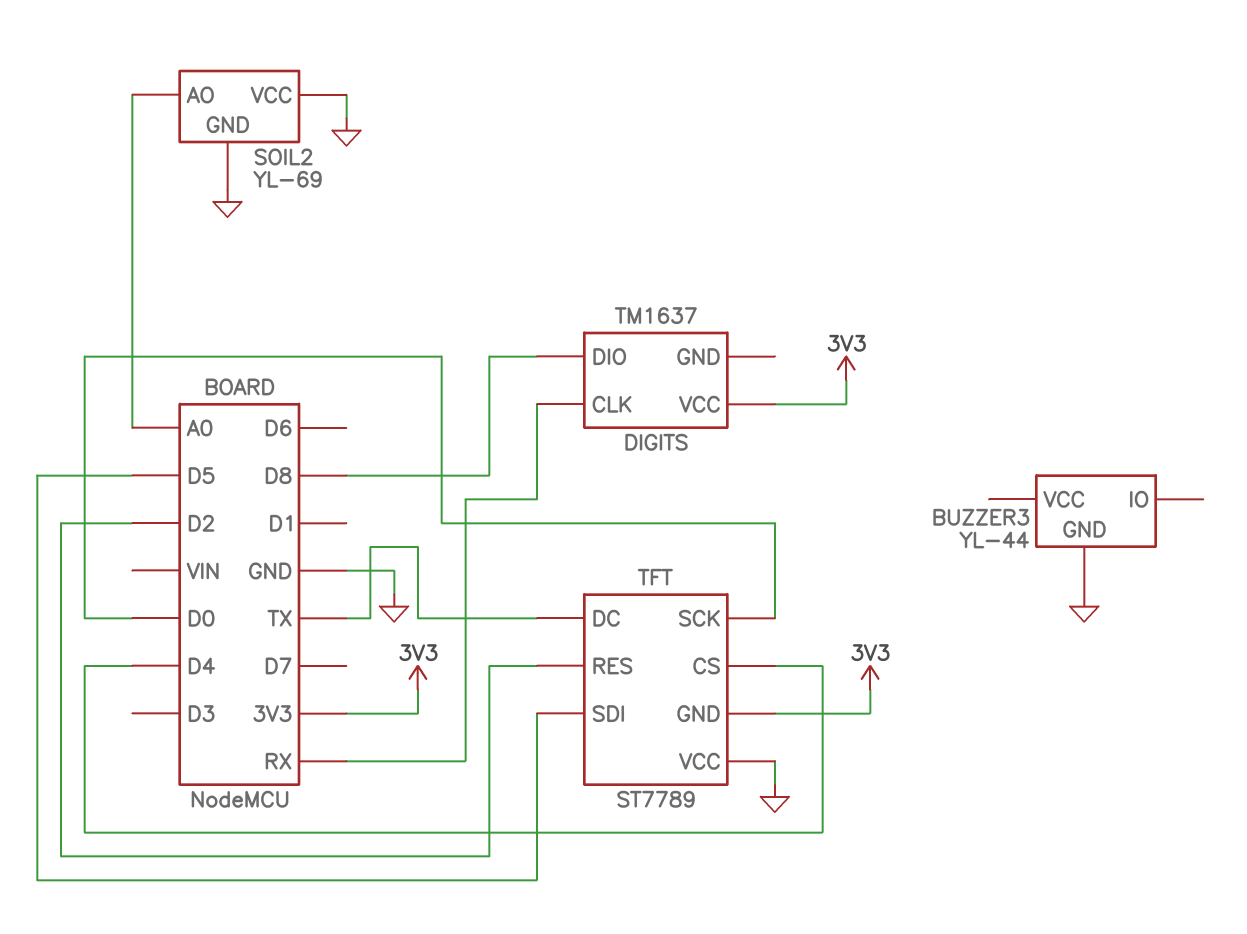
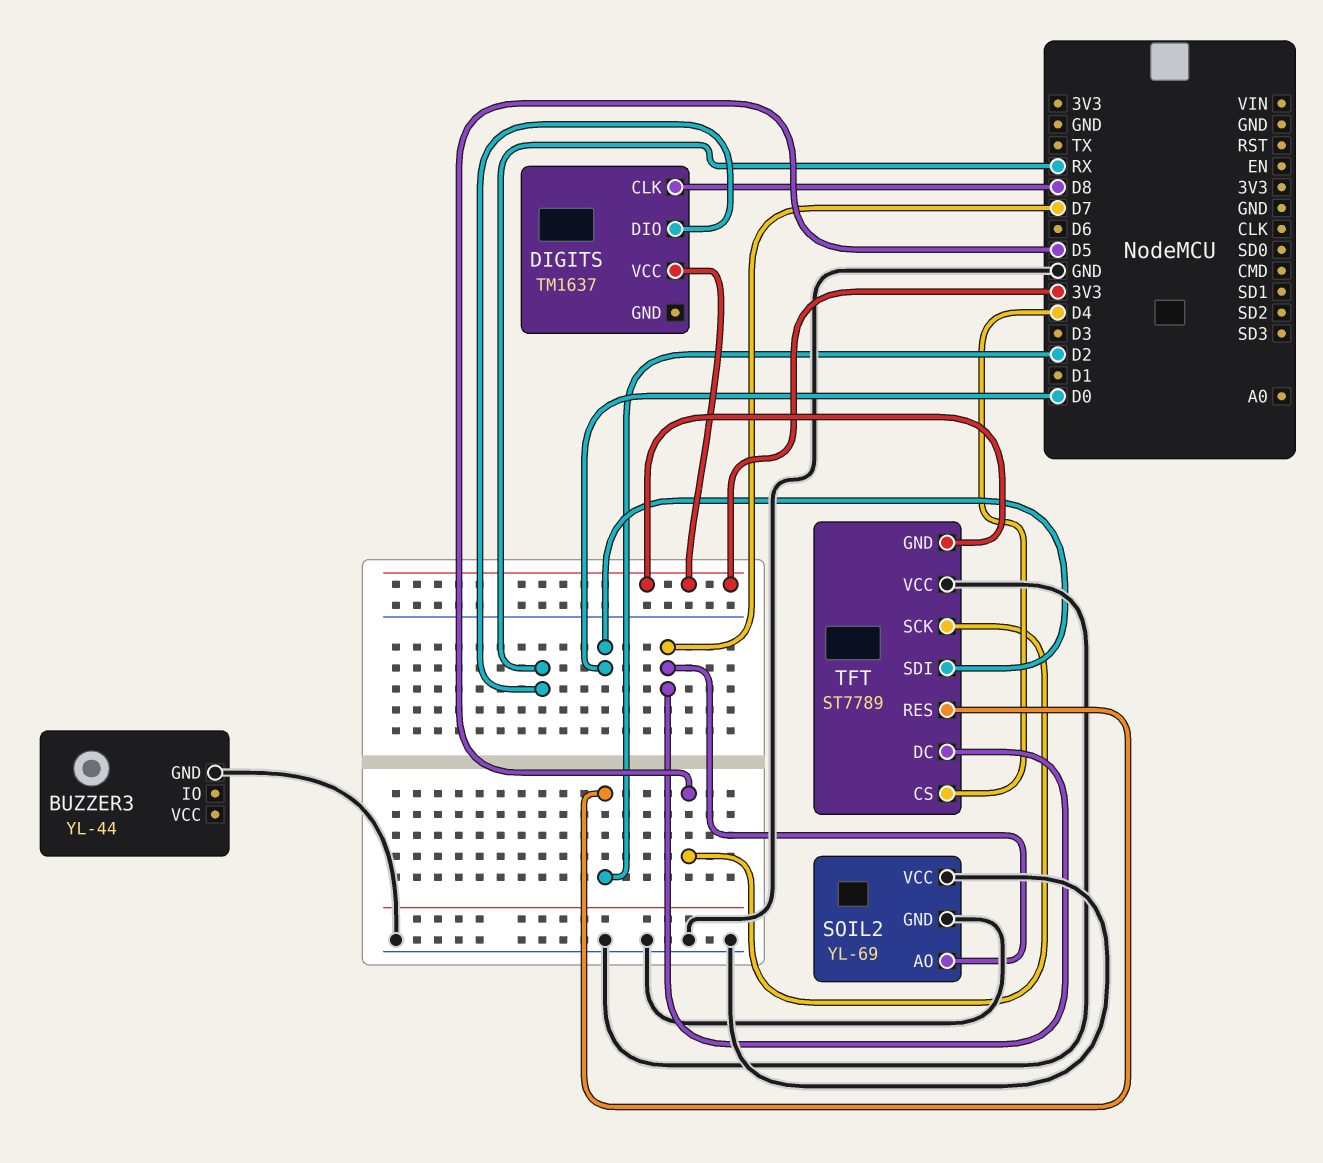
DIGITS pin CLK: RX -> D8
DIGITS pin DIO: D8 -> RX
SOIL2 pin AO: A0 -> D7
TFT pin DC: TX -> D7
TFT pin SCK: D0 -> D5
TFT pin SDI: D5 -> D0

